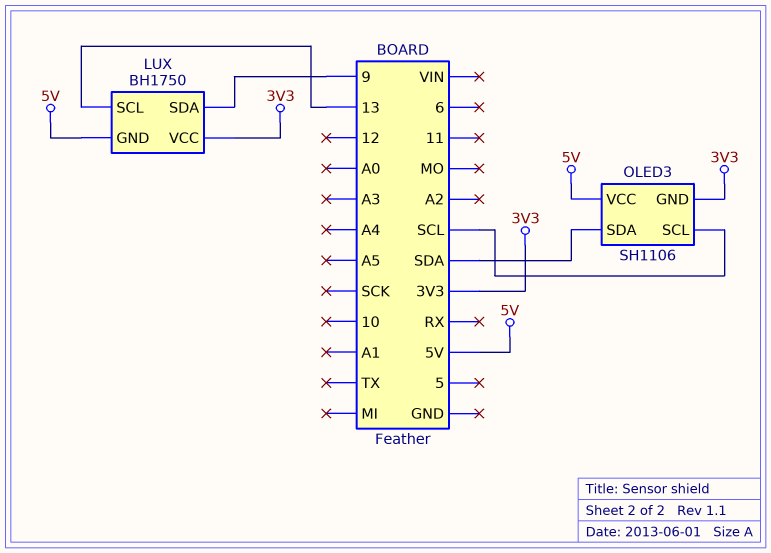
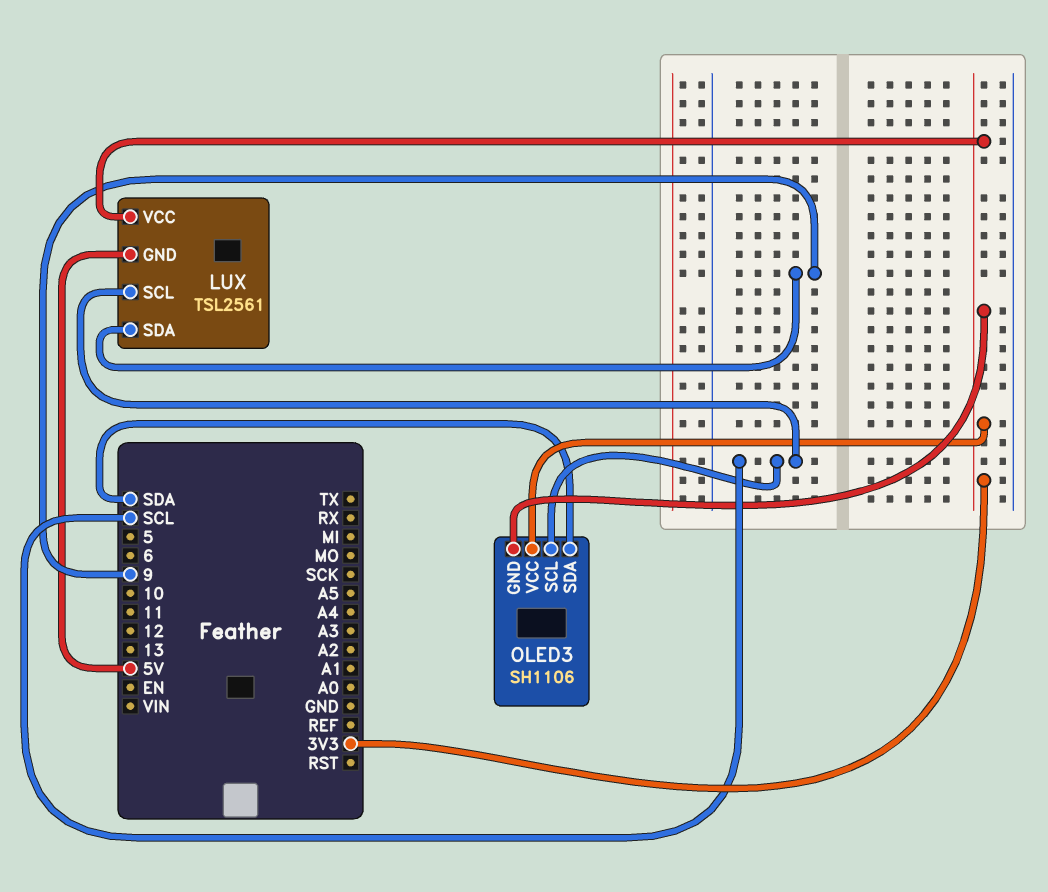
LUX: BH1750 -> TSL2561
LUX pin SCL: 13 -> SCL
OLED3 pin VCC: 5V -> 3V3

